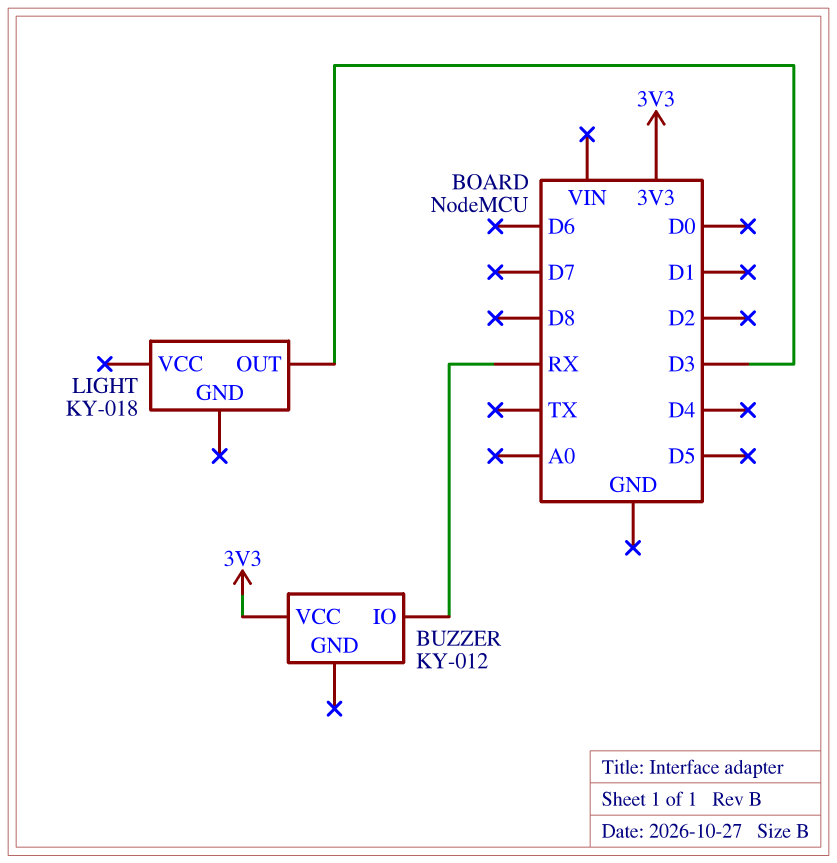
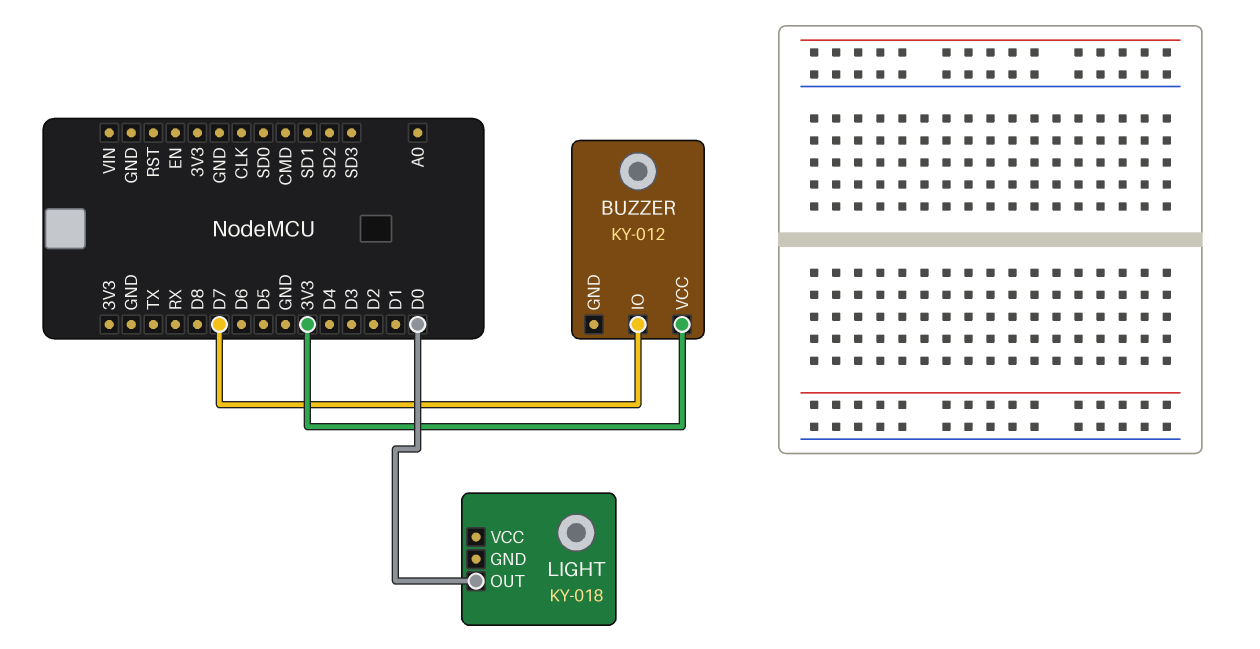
BUZZER pin IO: RX -> D7
LIGHT pin OUT: D3 -> D0

